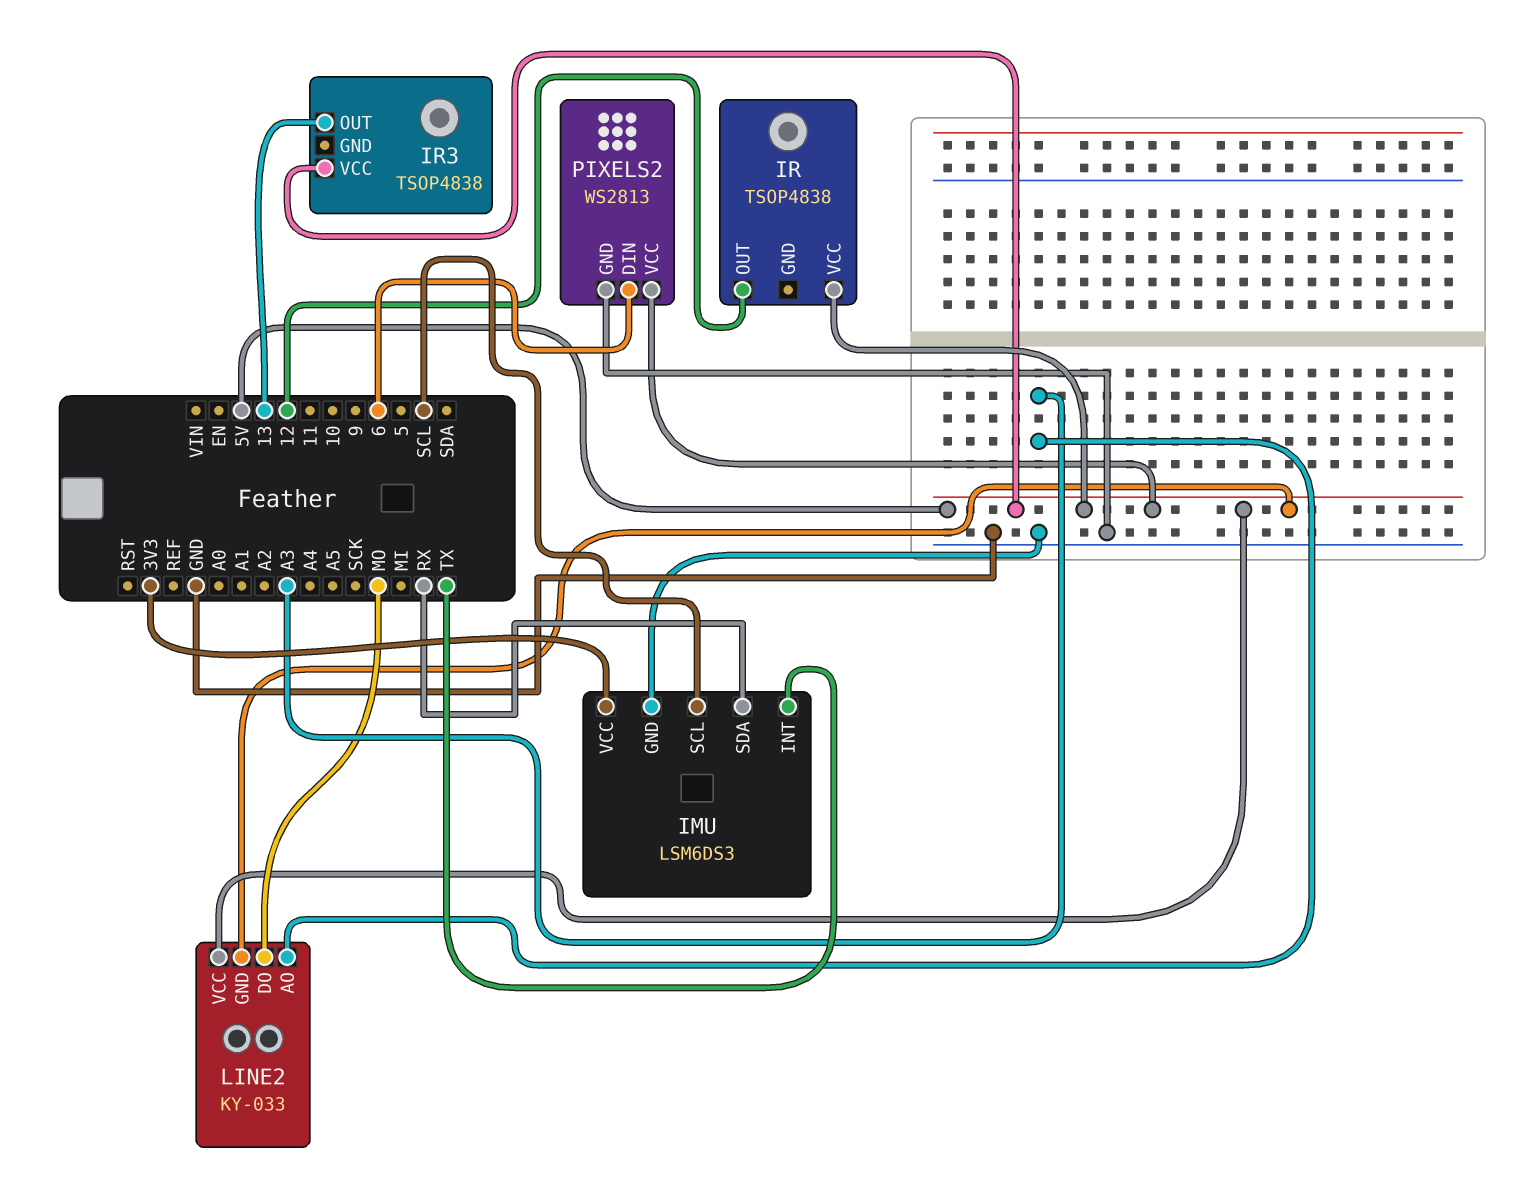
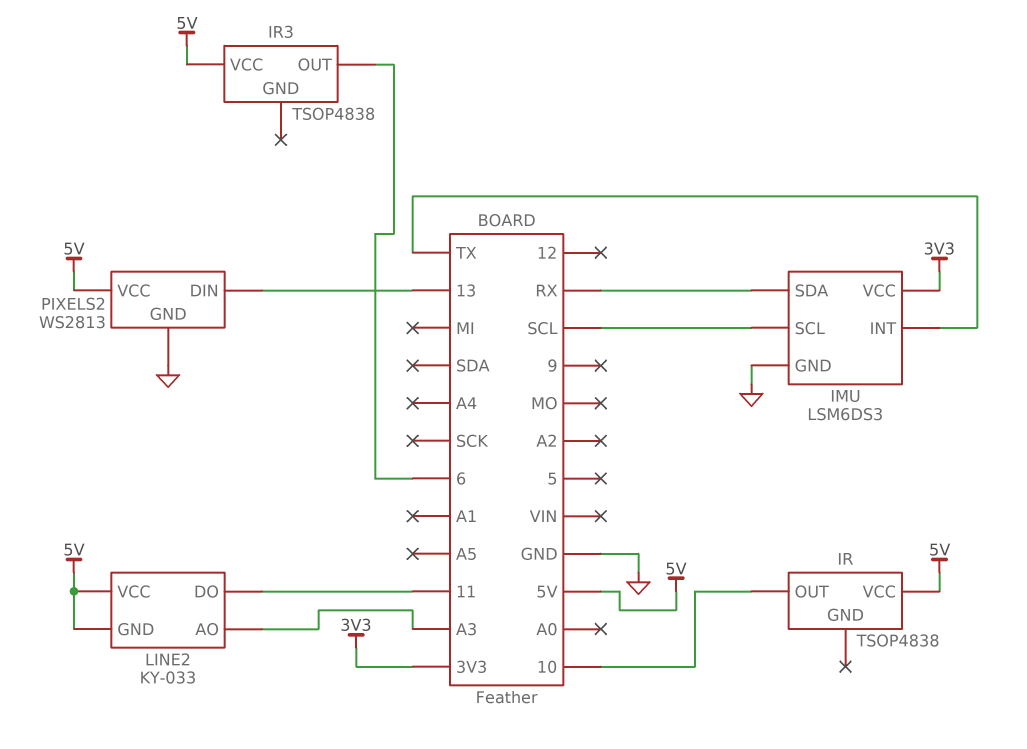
IR pin OUT: 12 -> 10
IR3 pin OUT: 13 -> 6
LINE2 pin DO: MO -> 11
PIXELS2 pin DIN: 6 -> 13

